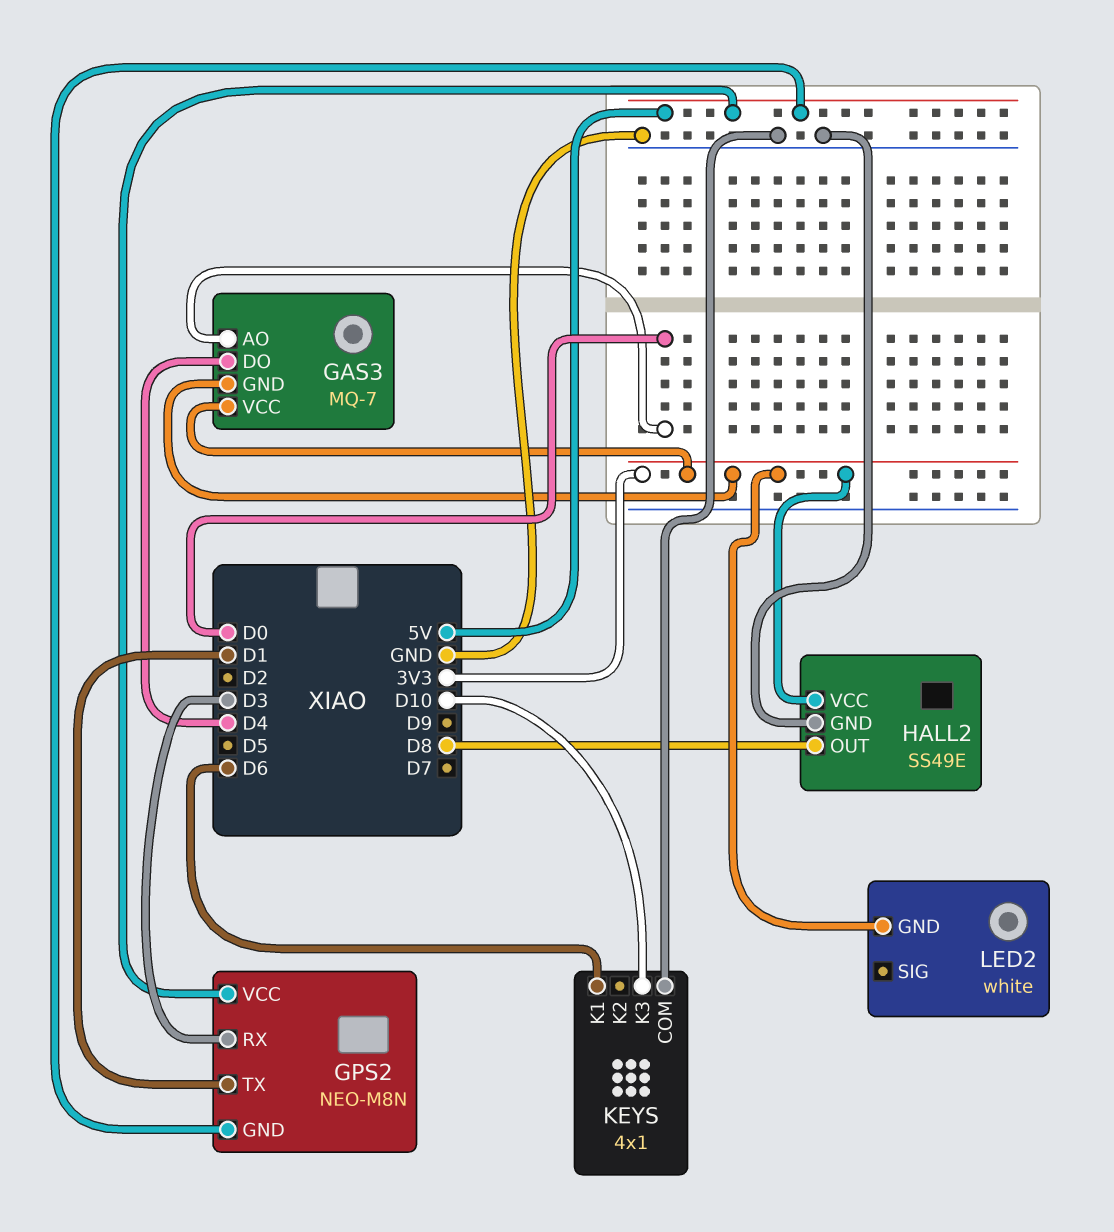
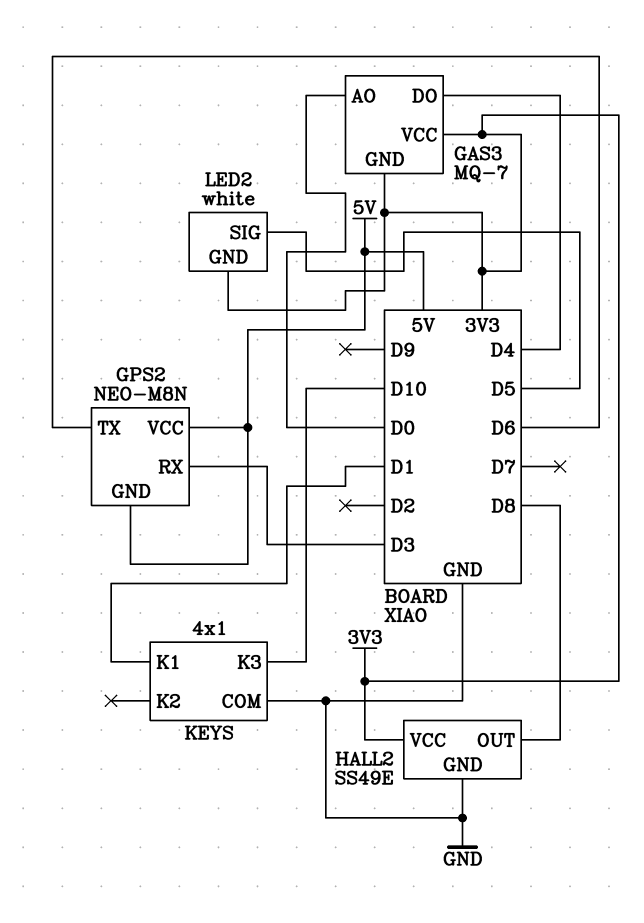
GPS2 pin TX: D1 -> D6
KEYS pin K1: D6 -> D1
LED2 pin SIG: none -> D5

